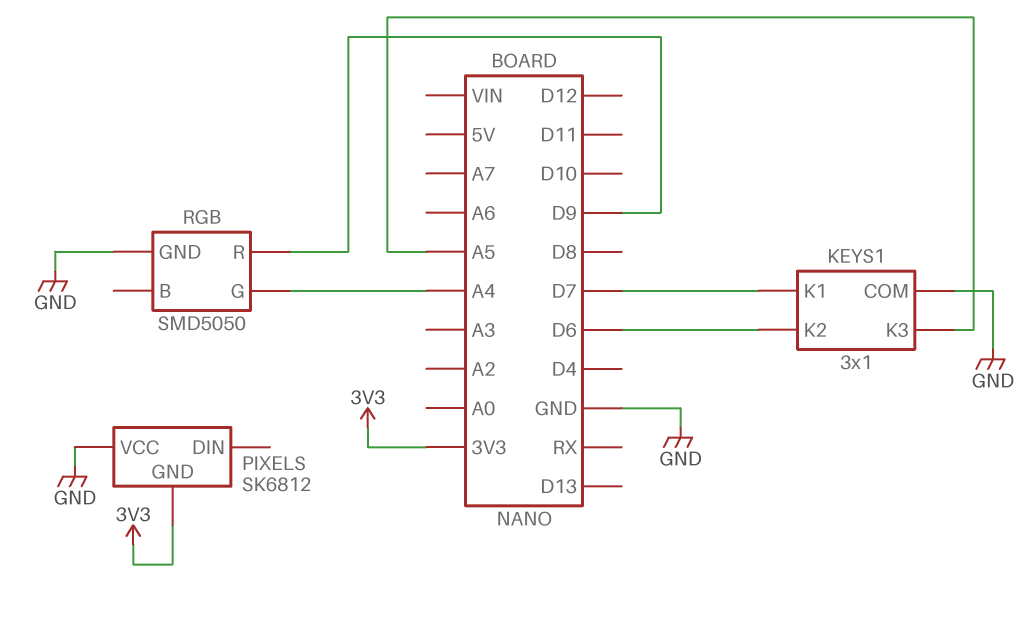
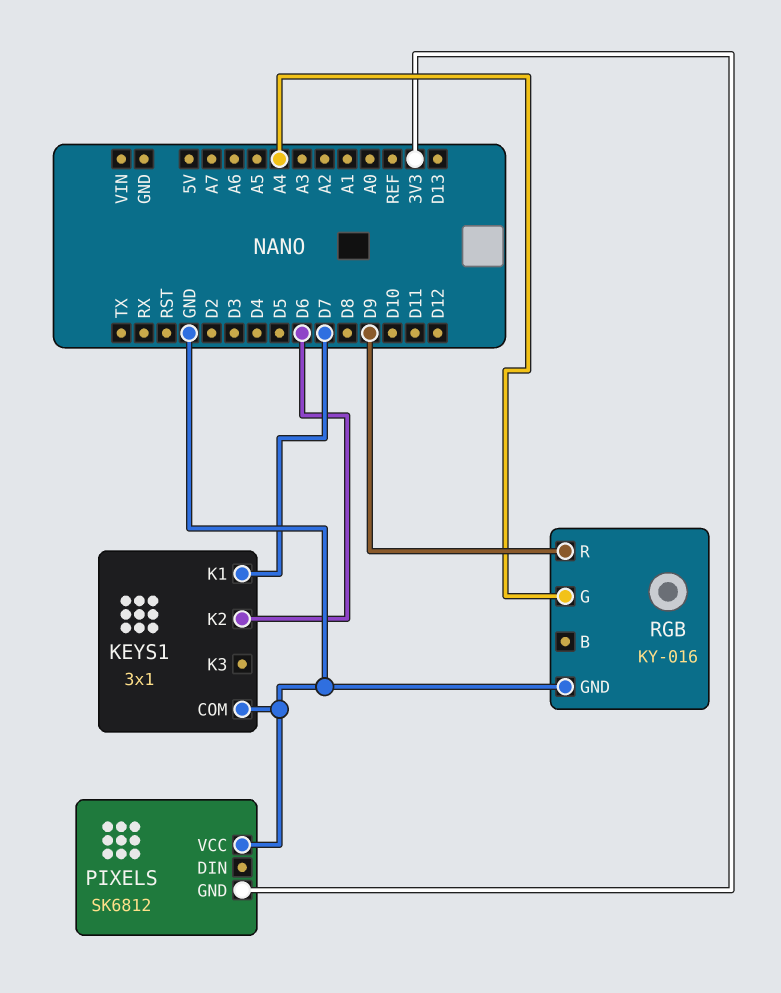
KEYS1 pin K3: A5 -> none
RGB: SMD5050 -> KY-016

